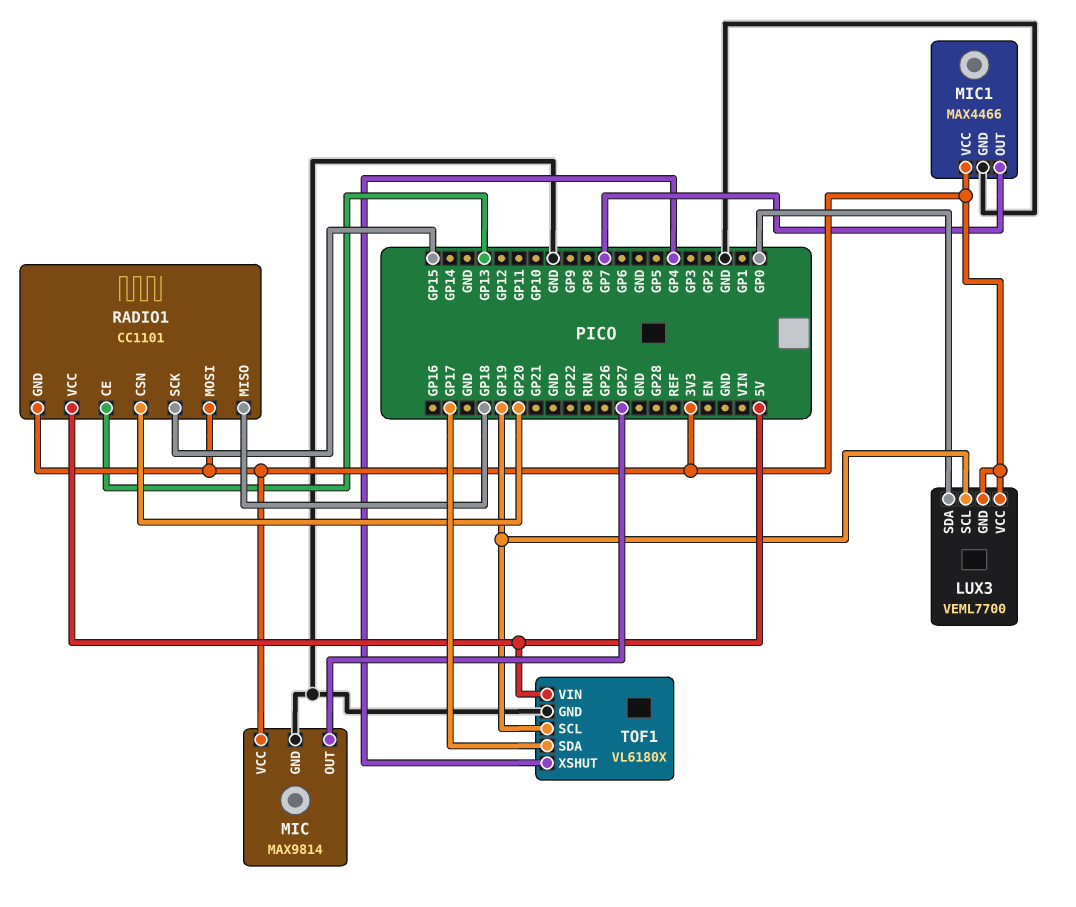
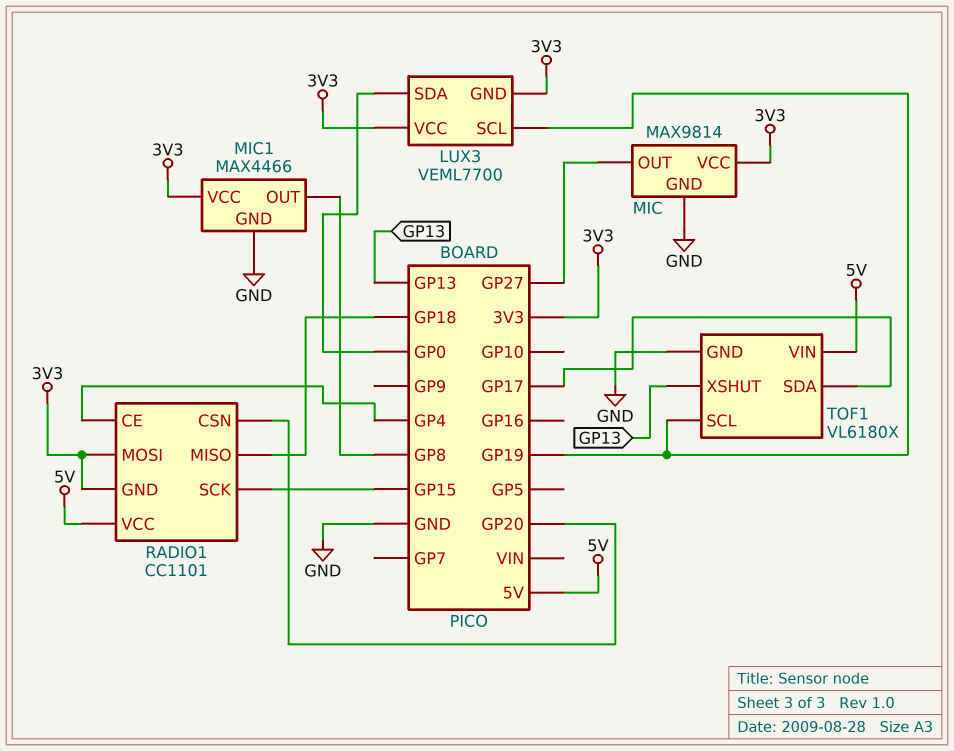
MIC1 pin OUT: GP7 -> GP8
RADIO1 pin CE: GP13 -> GP4
TOF1 pin XSHUT: GP4 -> GP13

